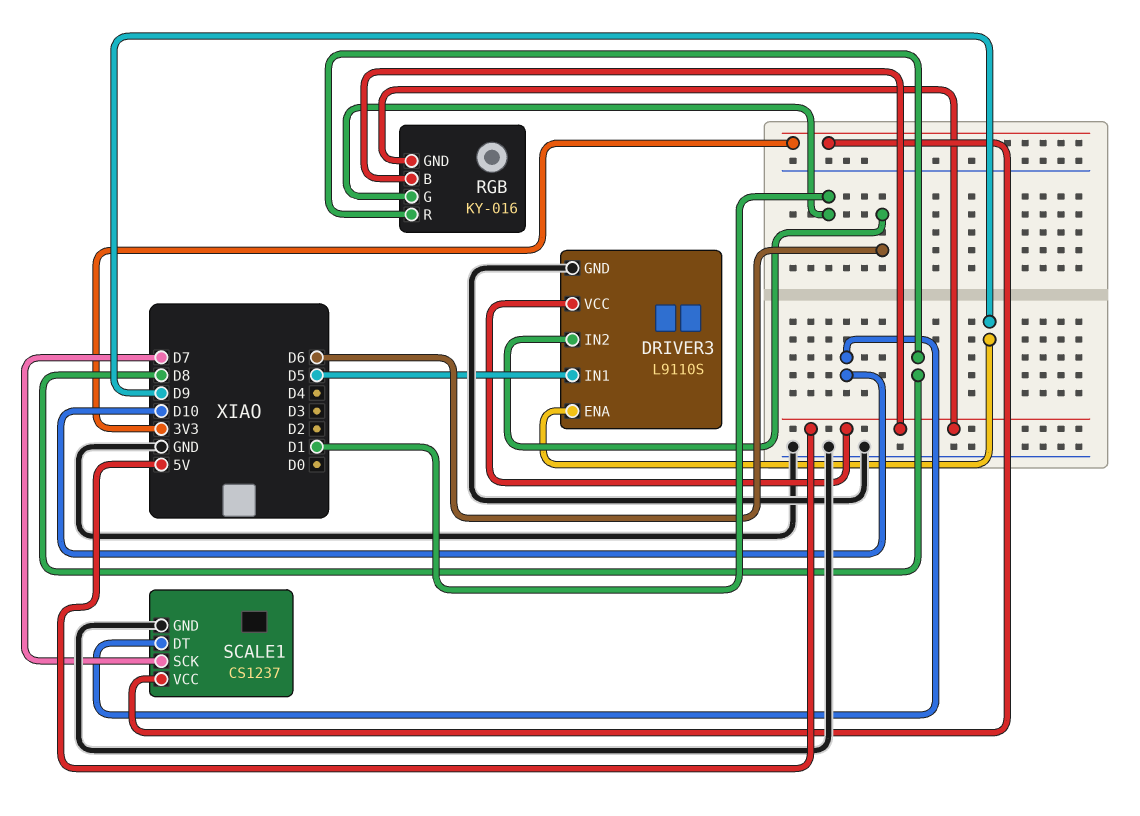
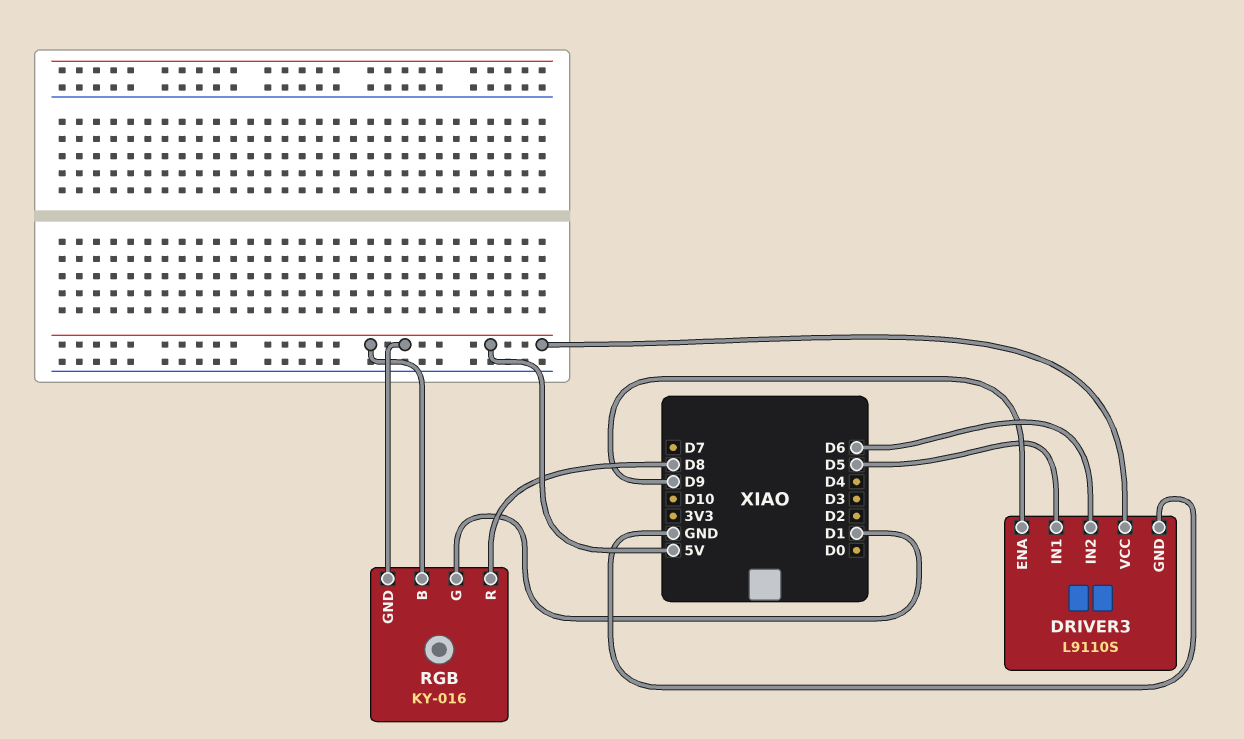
SCALE1: CS1237 -> none
SCALE1 pin DT: D10 -> none
SCALE1 pin GND: GND -> none
SCALE1 pin SCK: D7 -> none
SCALE1 pin VCC: 3V3 -> none

